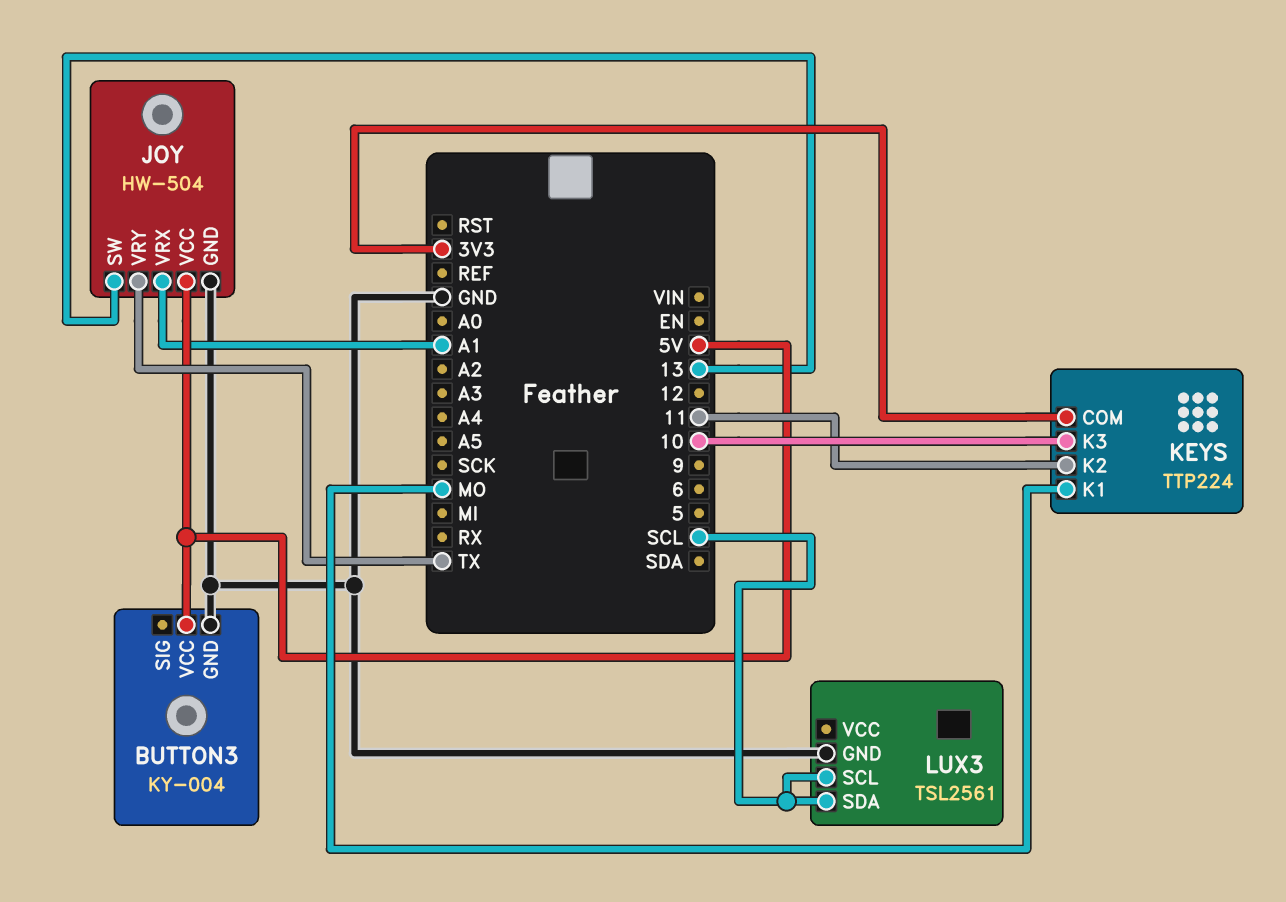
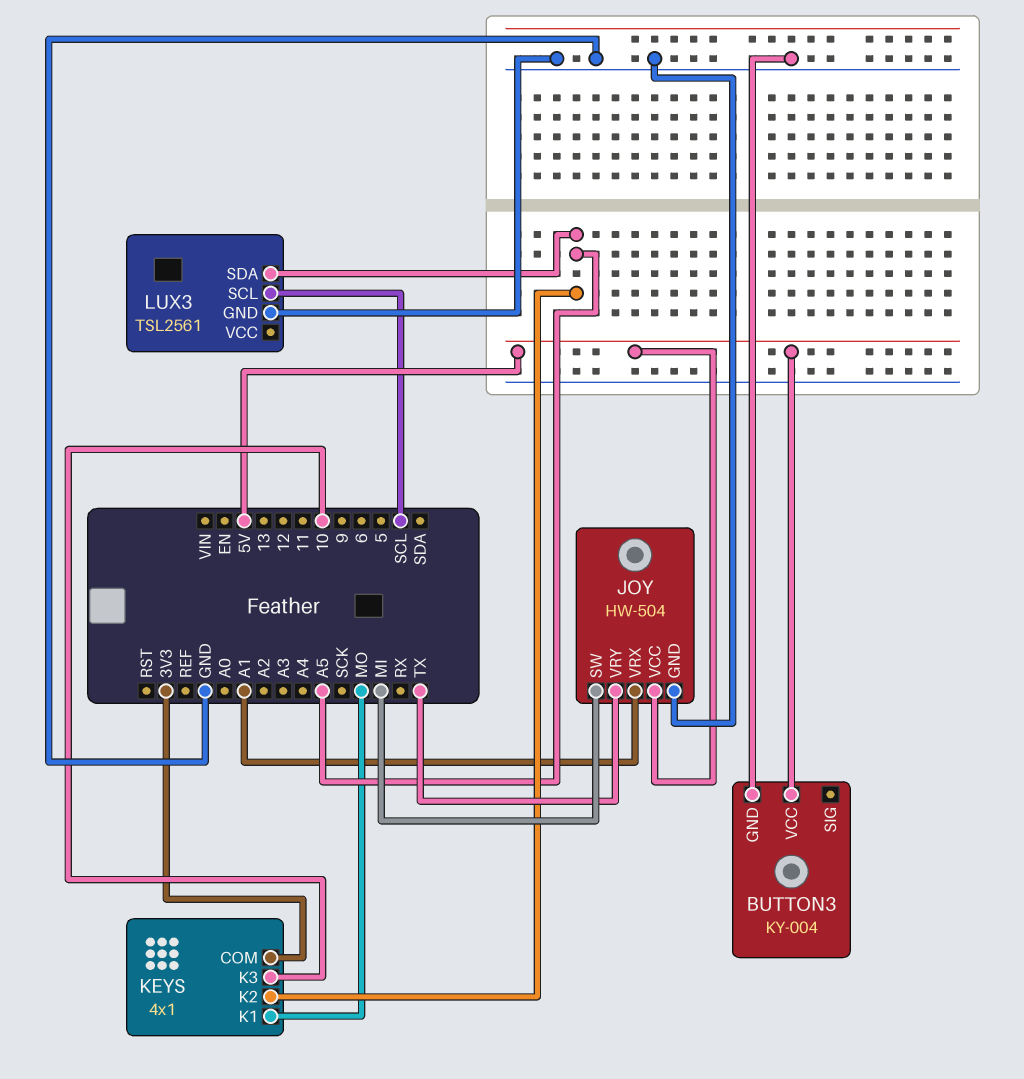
JOY pin SW: 13 -> MI
KEYS: TTP224 -> 4x1
KEYS pin K2: 11 -> A5
LUX3 pin SDA: SCL -> A5

